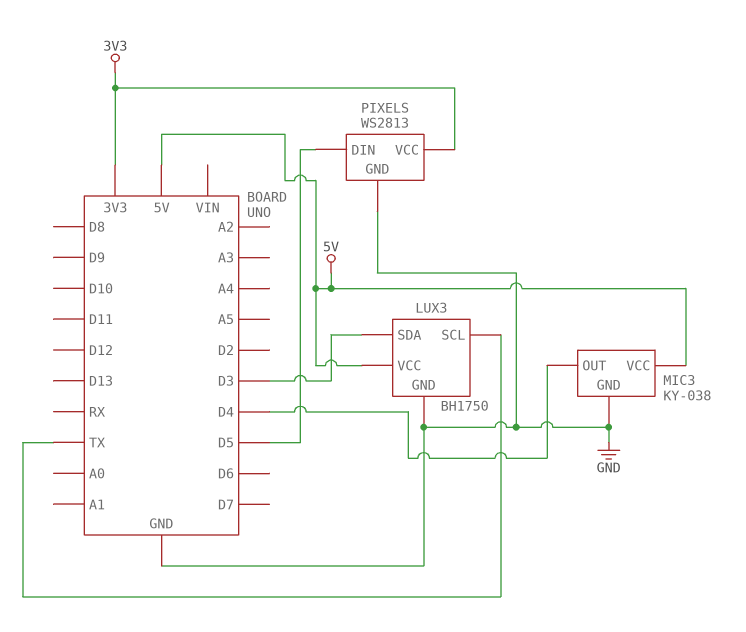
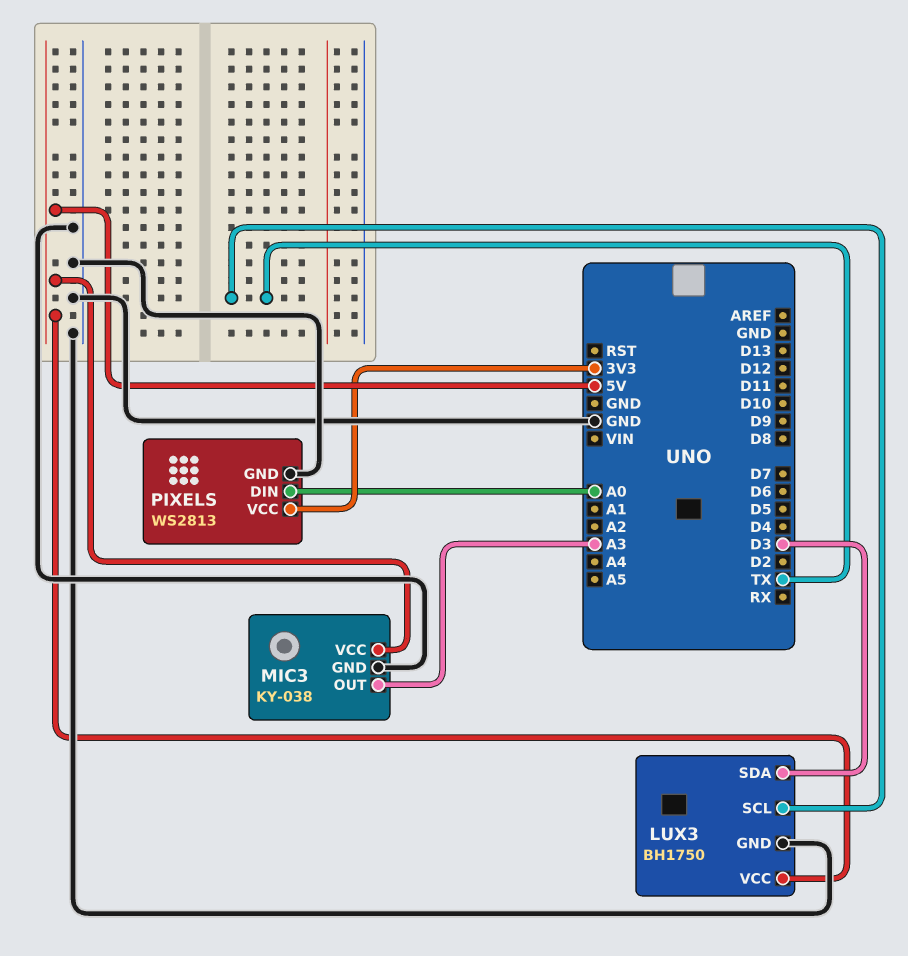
MIC3 pin OUT: D4 -> A3
PIXELS pin DIN: D5 -> A0

